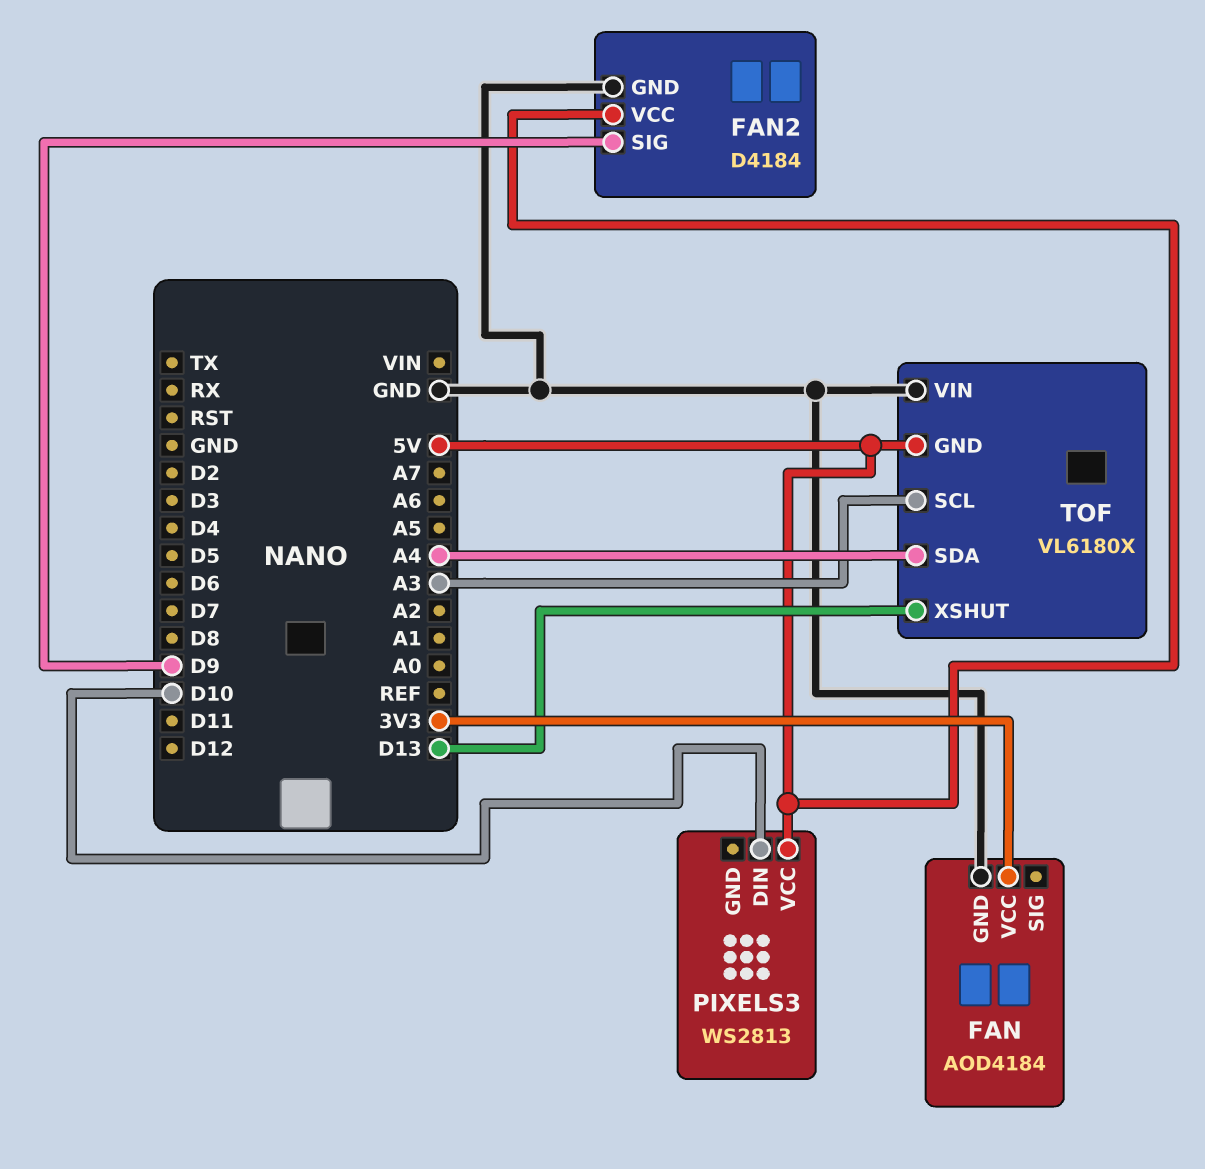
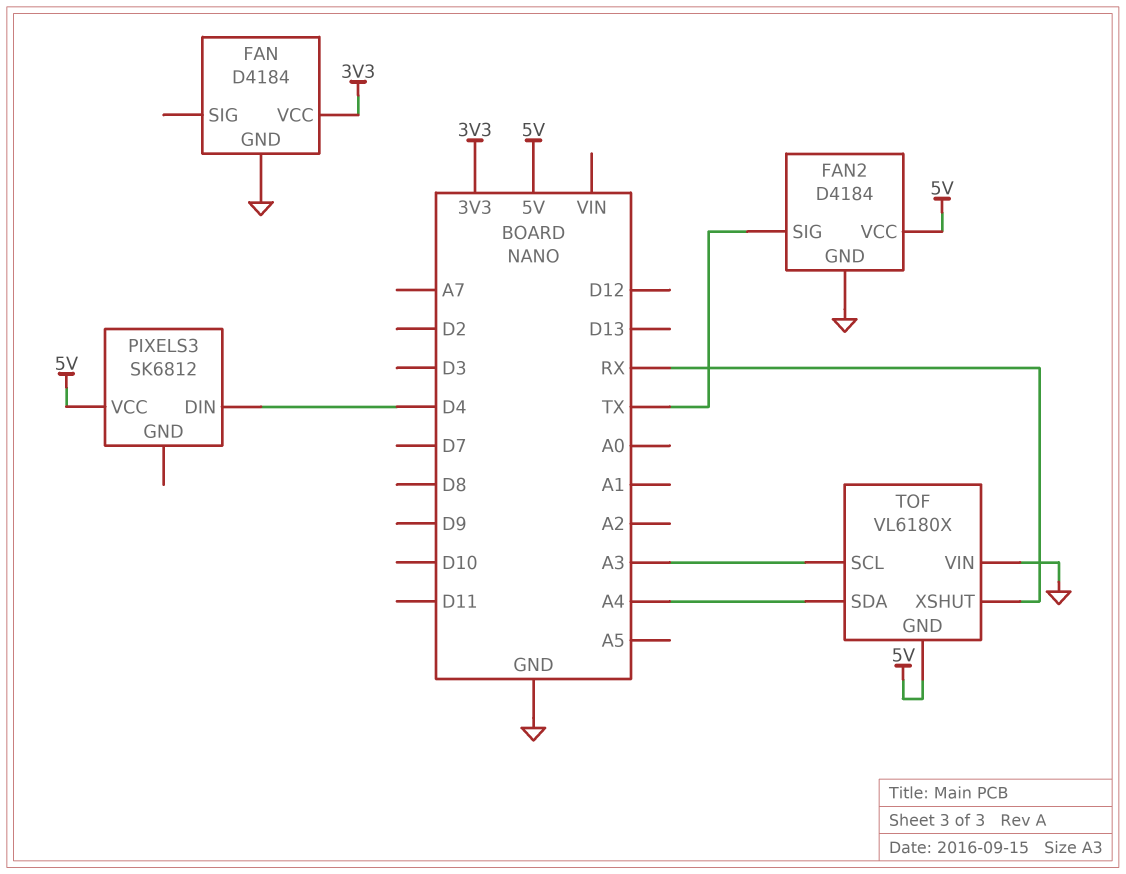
FAN: AOD4184 -> D4184
FAN2 pin SIG: D9 -> TX
PIXELS3: WS2813 -> SK6812
PIXELS3 pin DIN: D10 -> D4
TOF pin XSHUT: D13 -> RX

